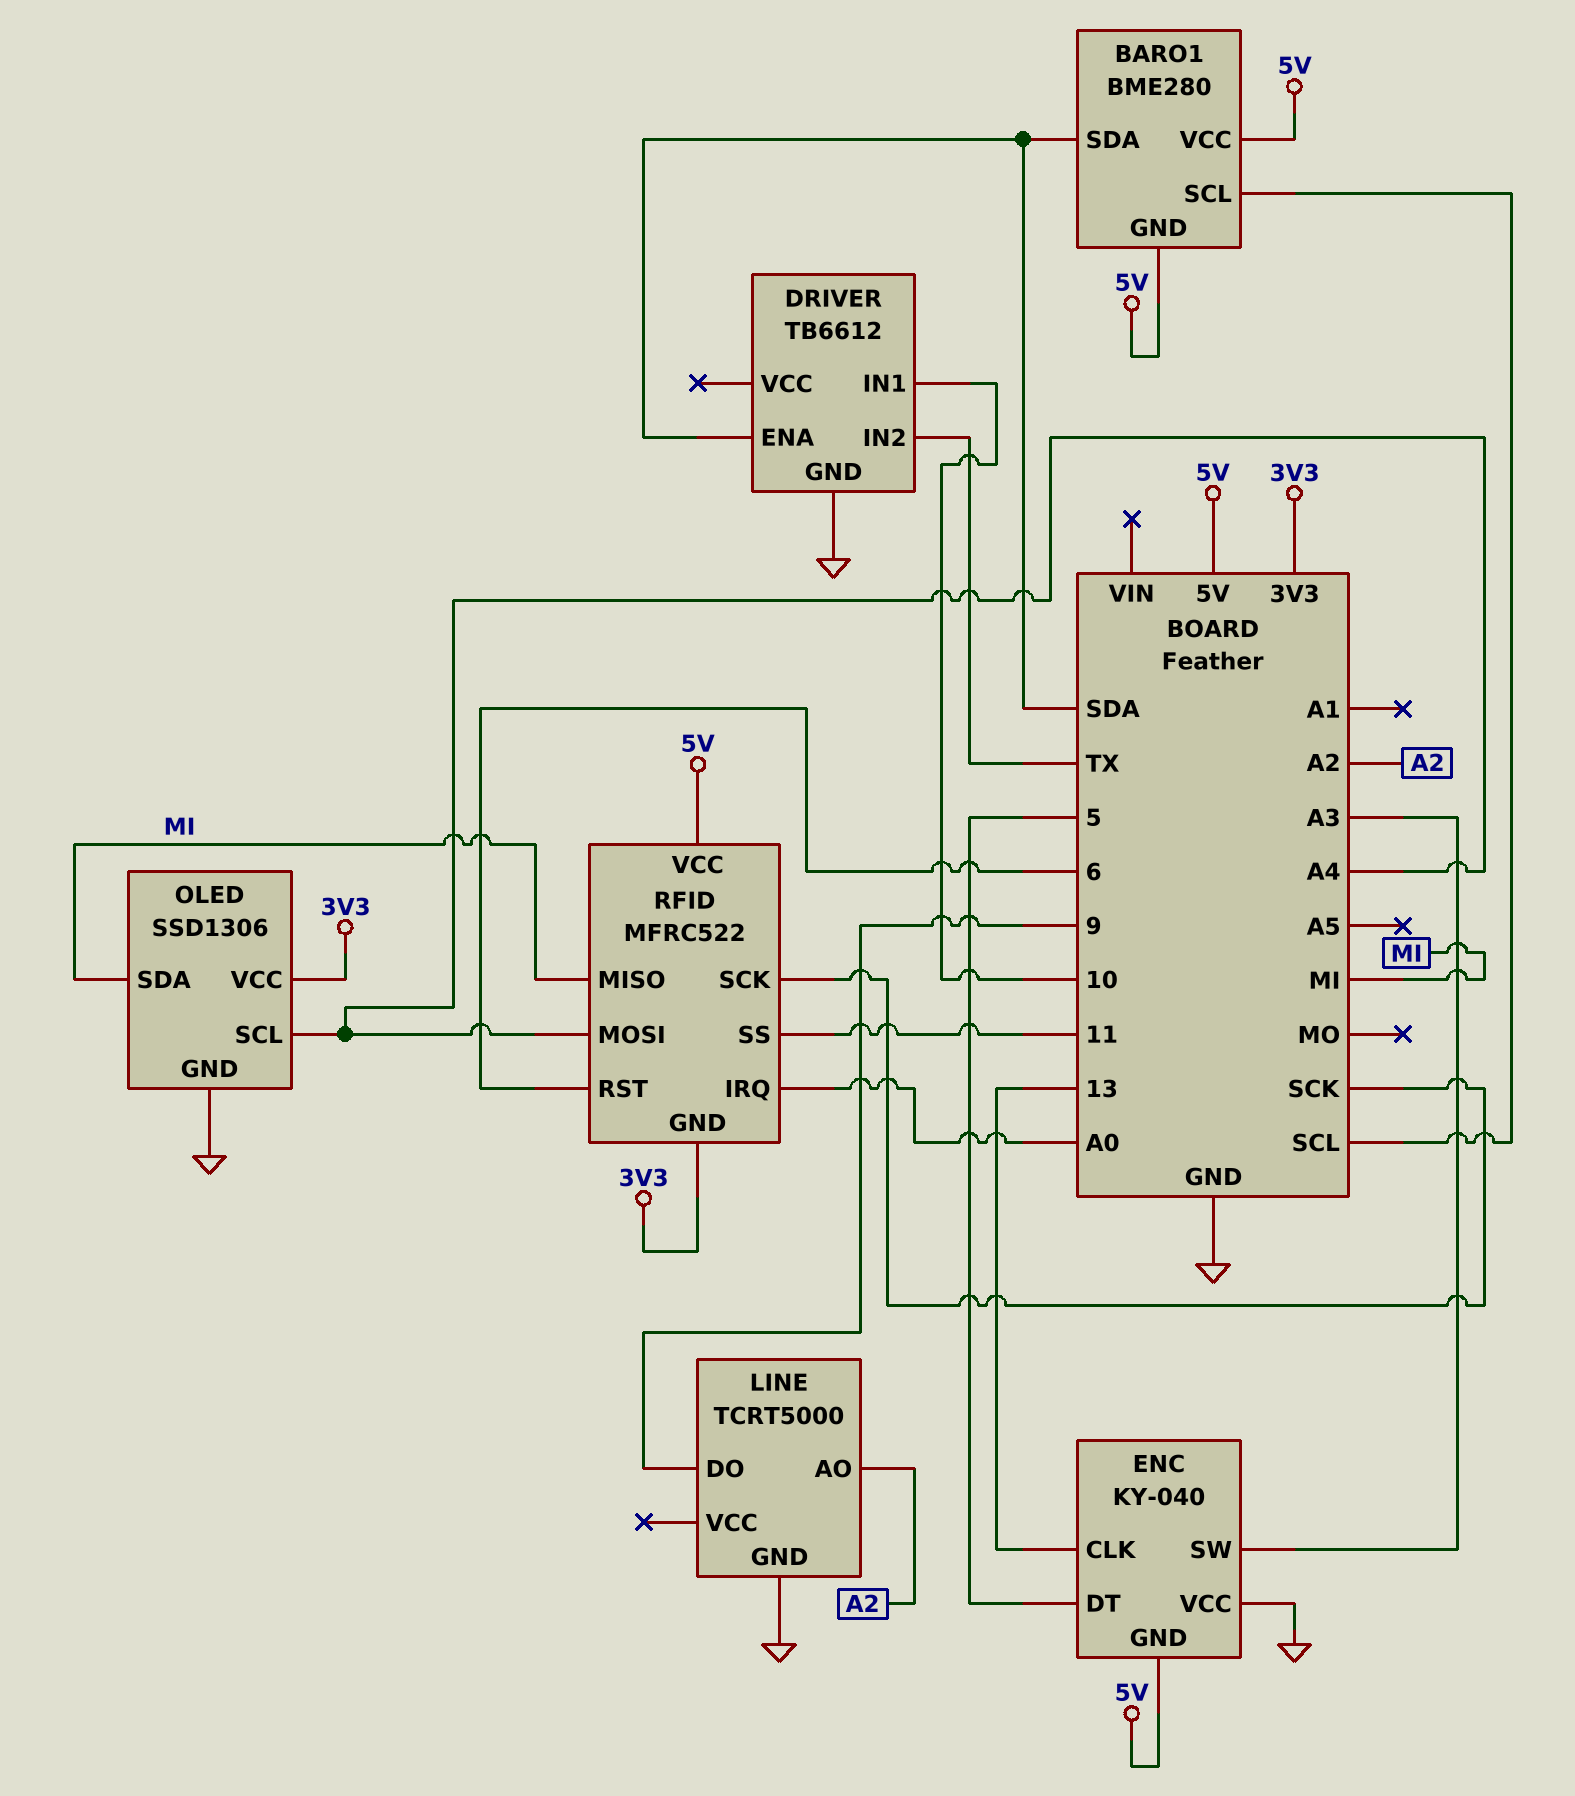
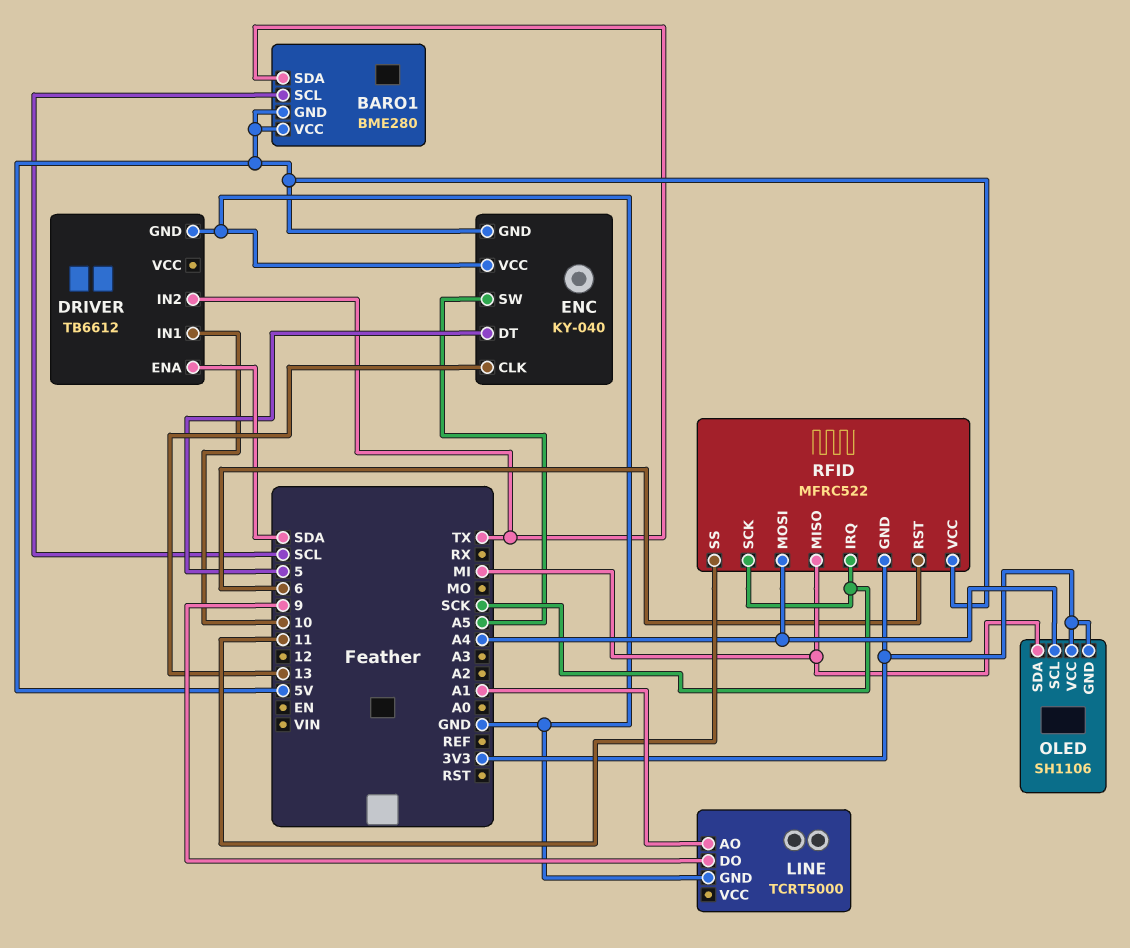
BARO1 pin SDA: SDA -> TX
ENC pin SW: A3 -> A5
LINE pin AO: A2 -> A1
OLED: SSD1306 -> SH1106
OLED pin GND: GND -> 3V3
RFID pin IRQ: A0 -> SCK

